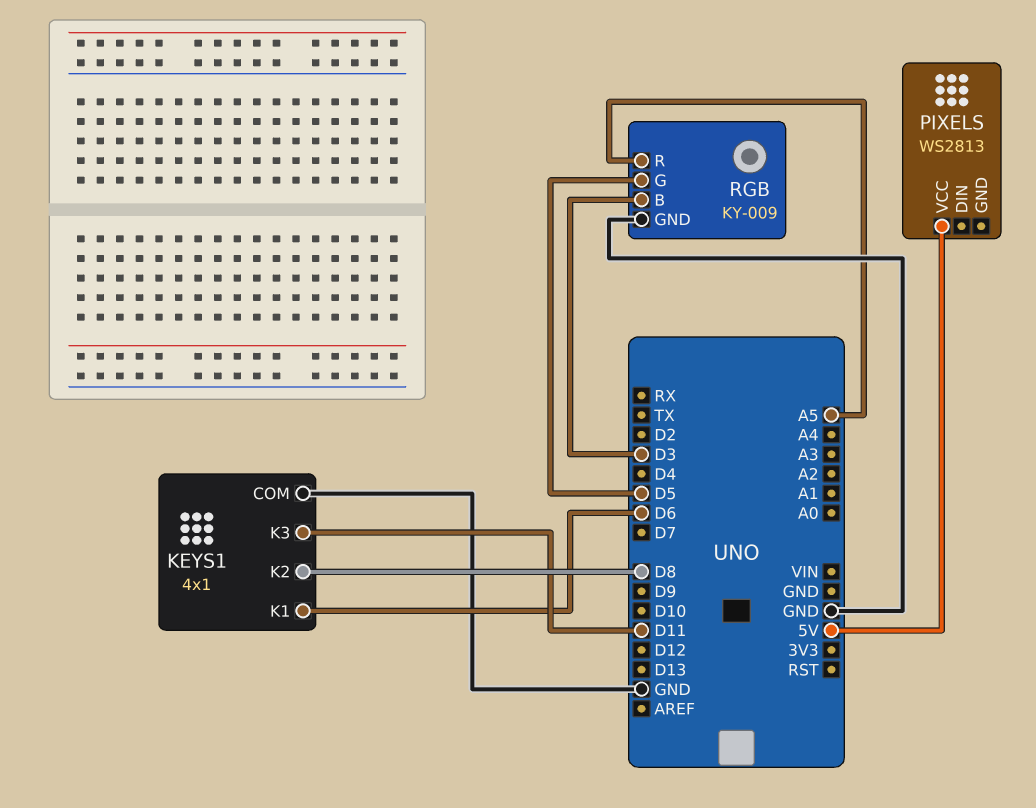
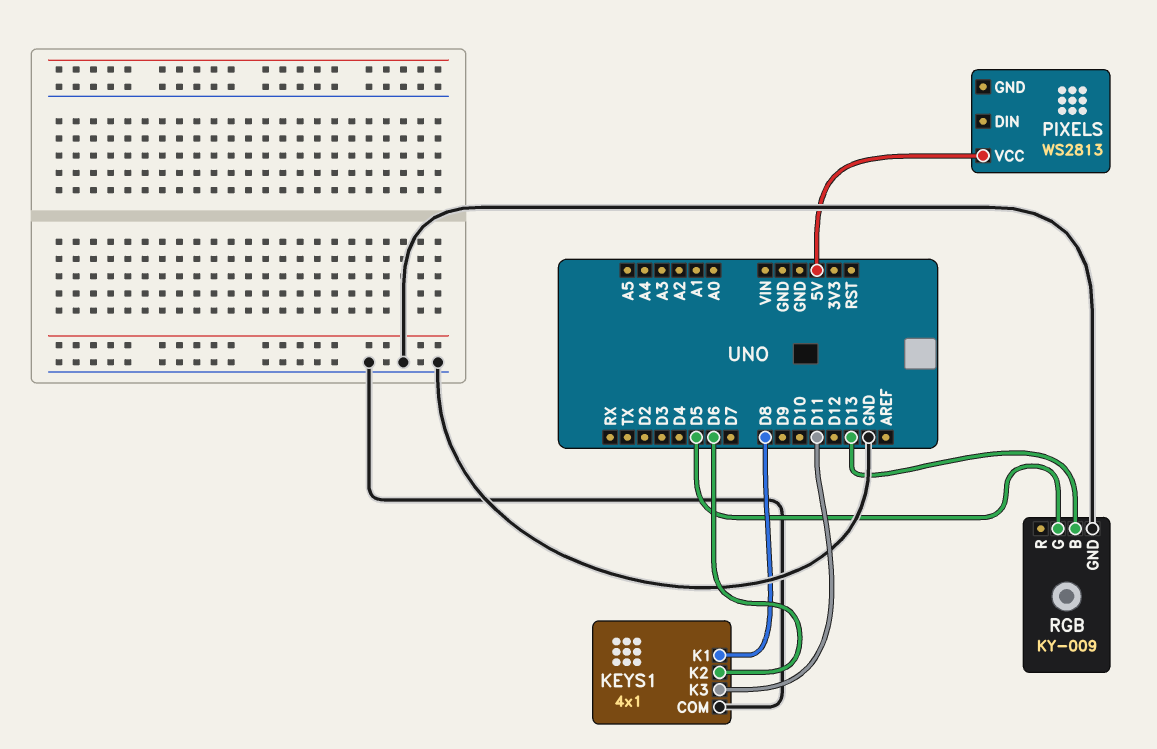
KEYS1 pin K1: D6 -> D8
KEYS1 pin K2: D8 -> D6
RGB pin B: D3 -> D13
RGB pin R: A5 -> none

